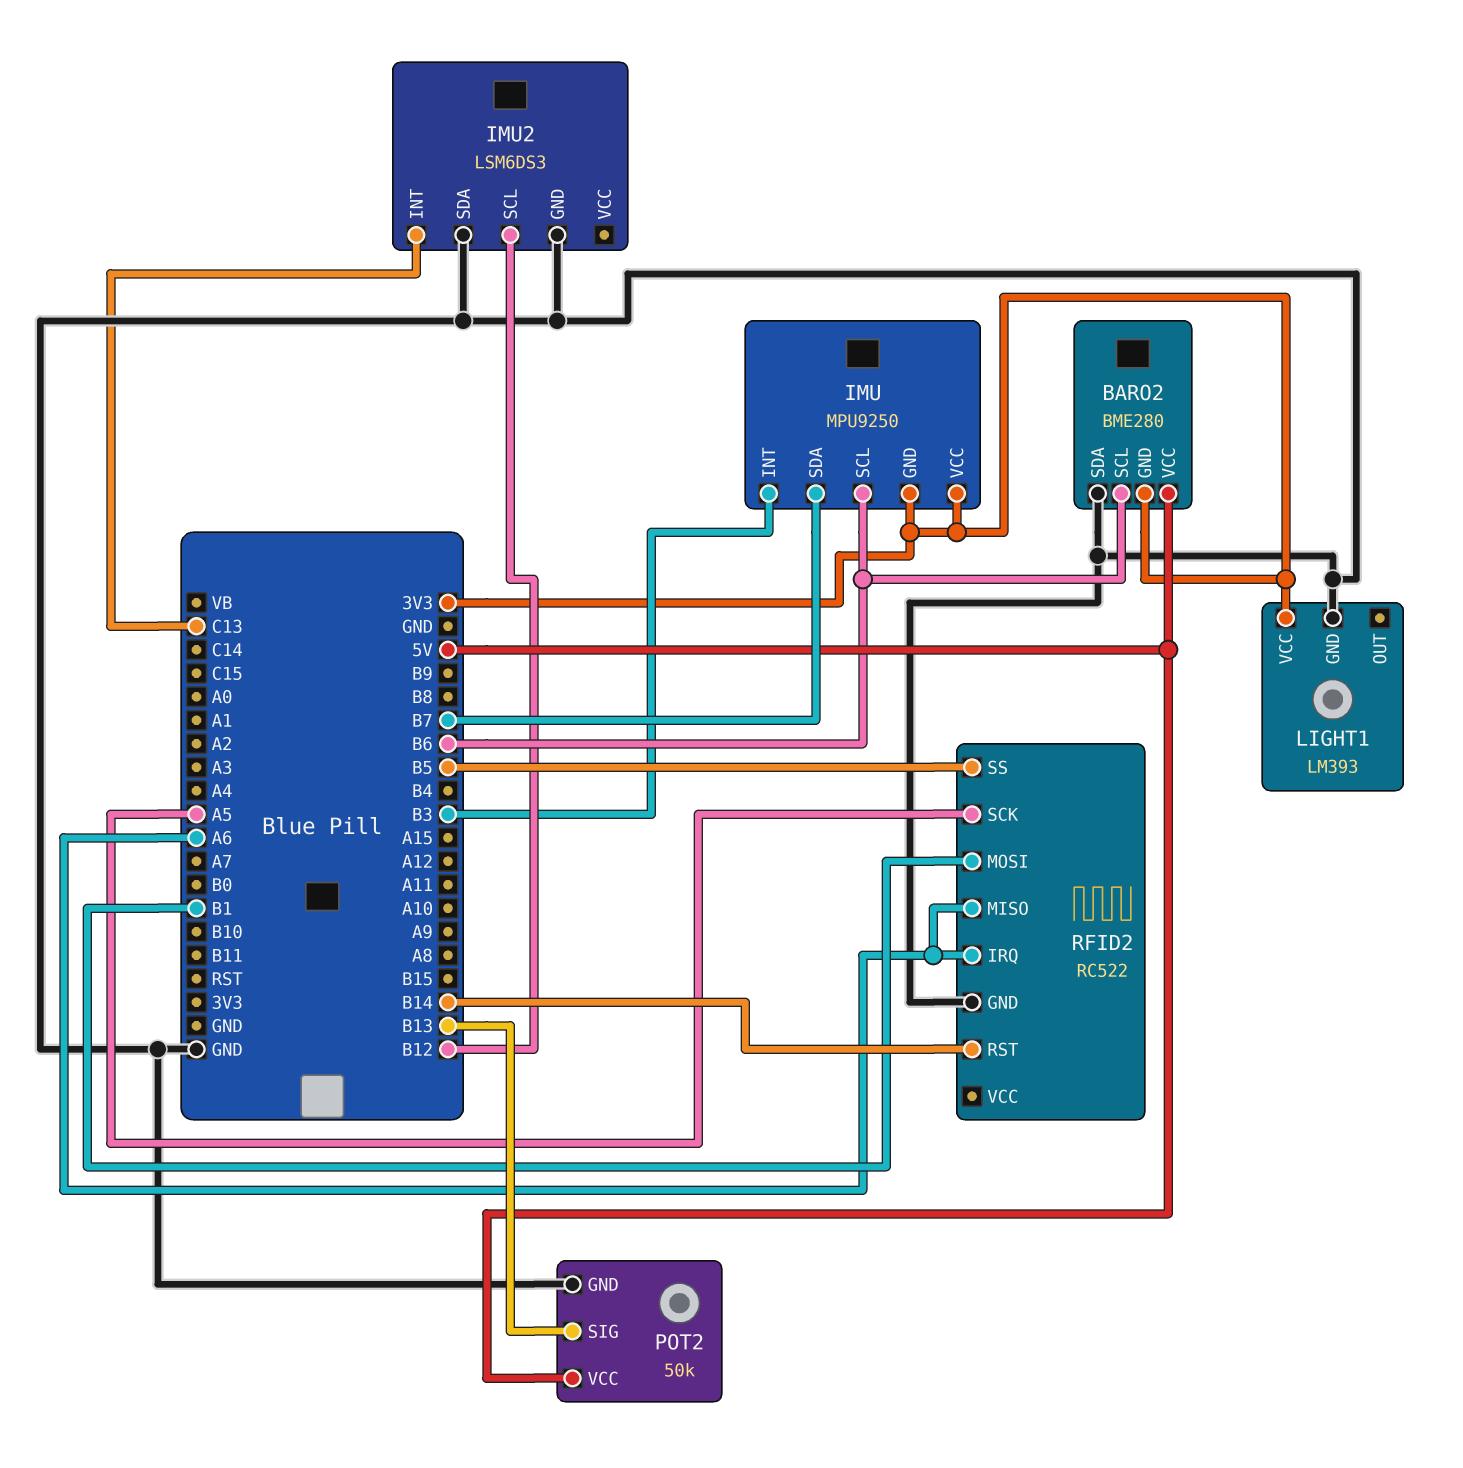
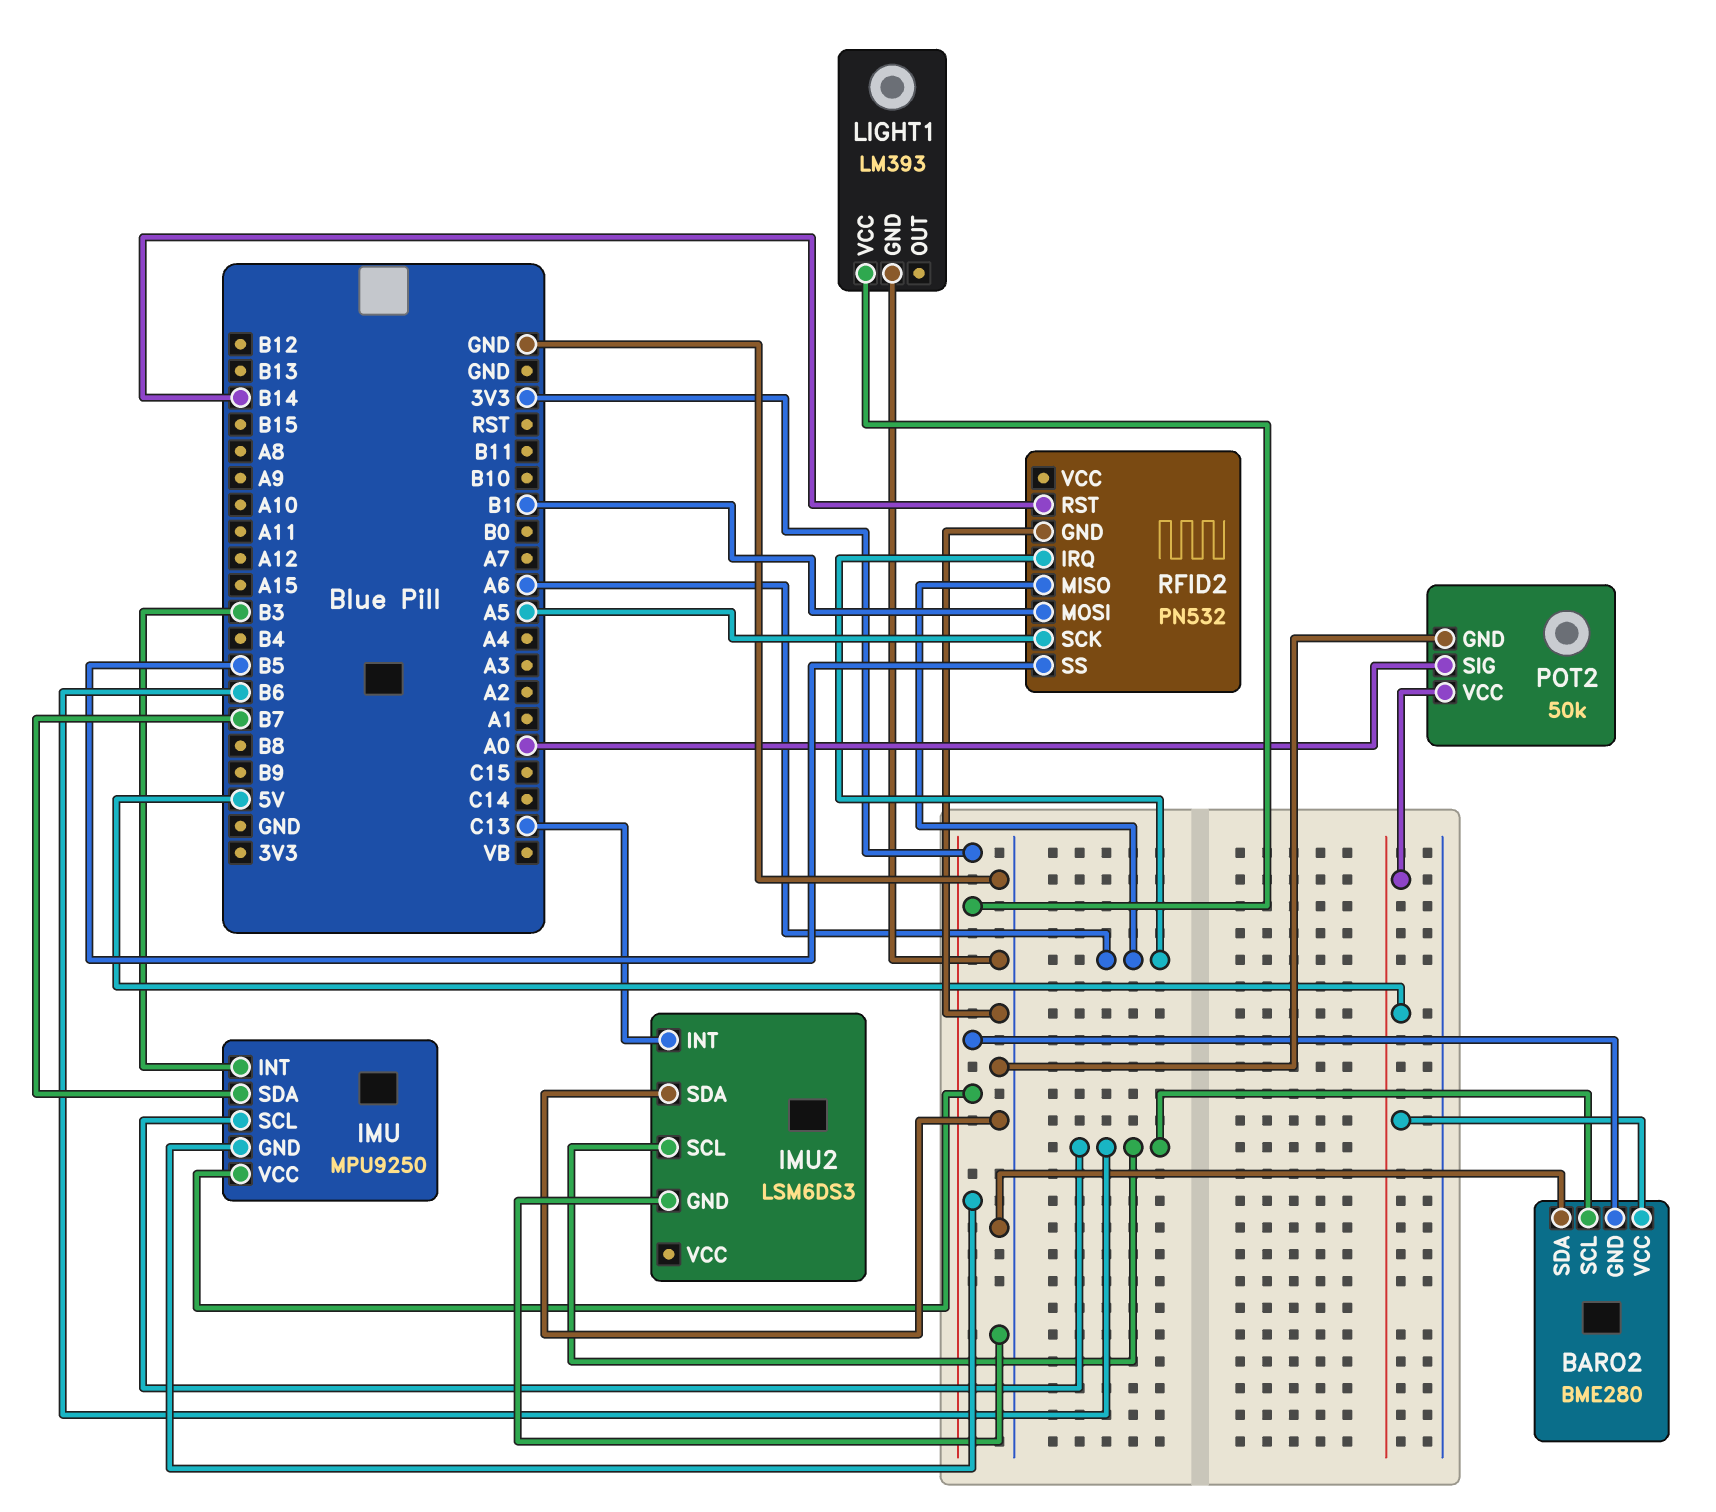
IMU2 pin SCL: B12 -> B6
POT2 pin SIG: B13 -> A0
RFID2: RC522 -> PN532

